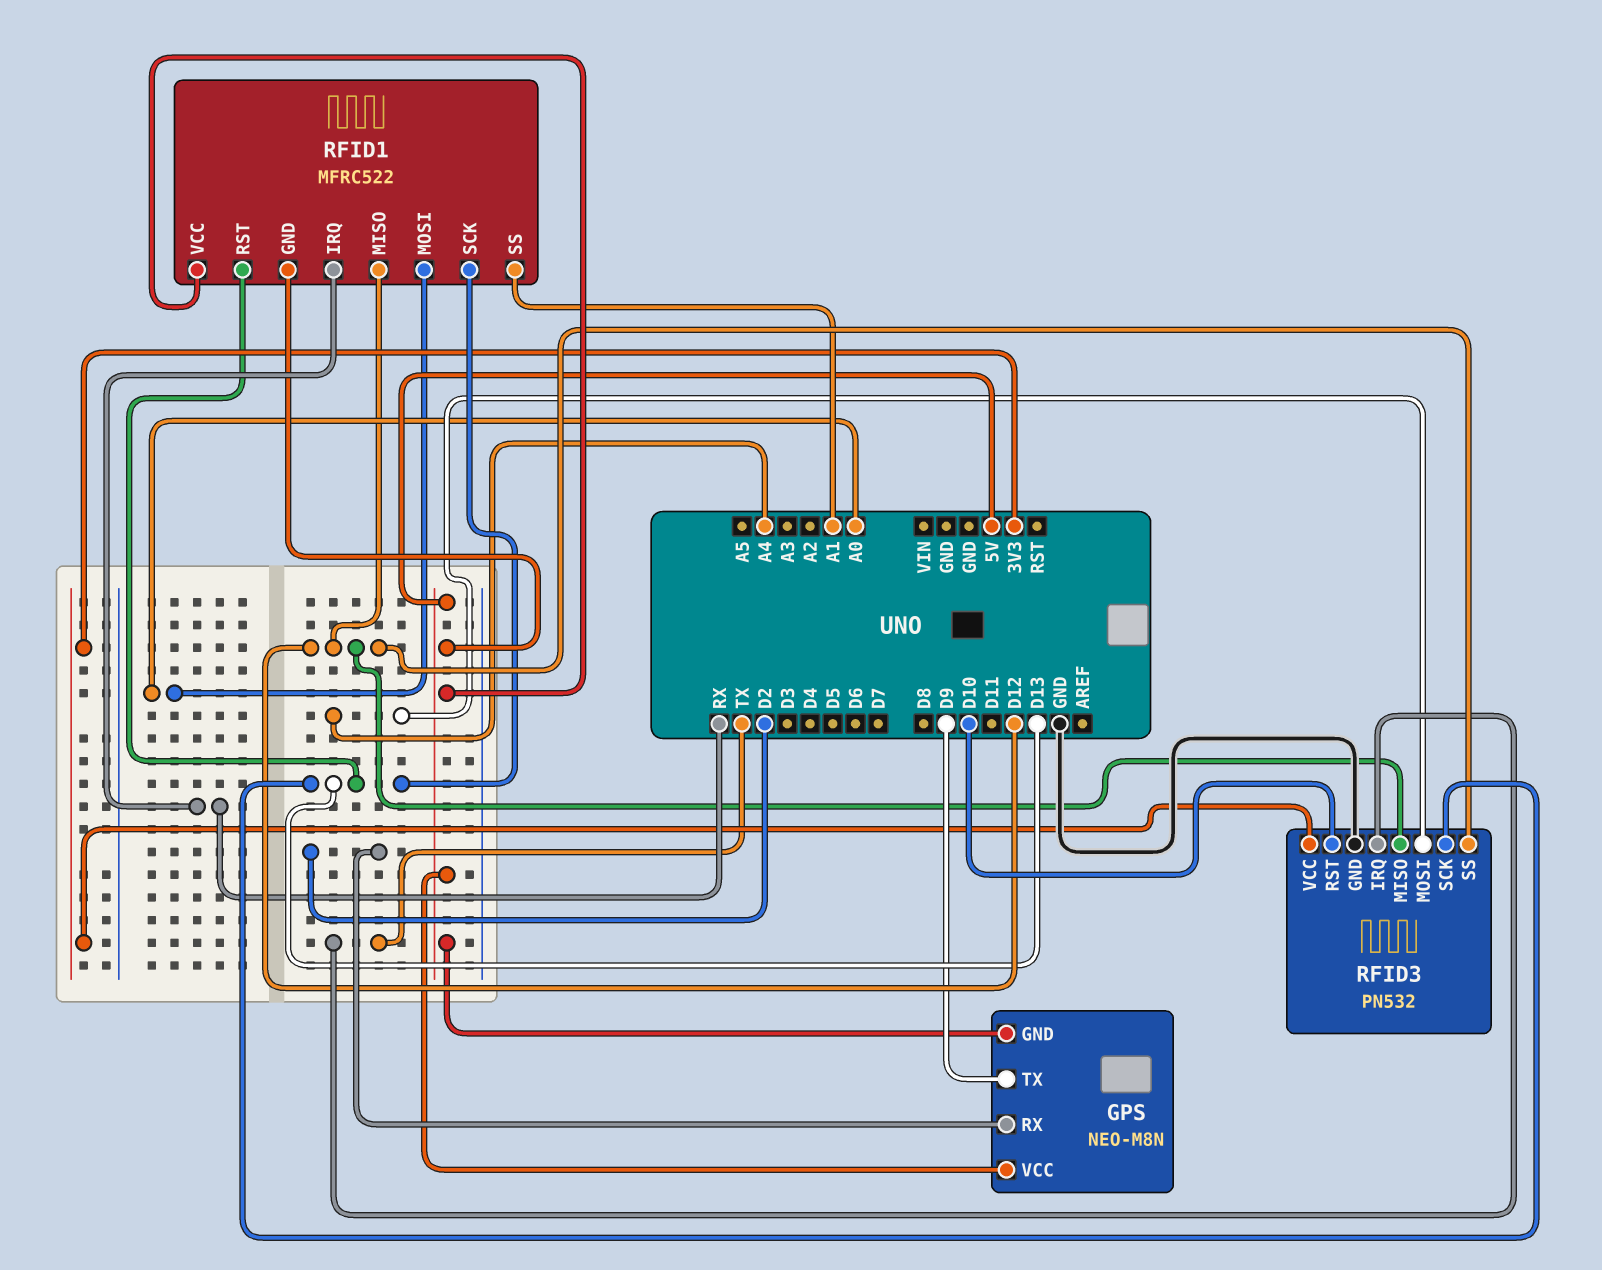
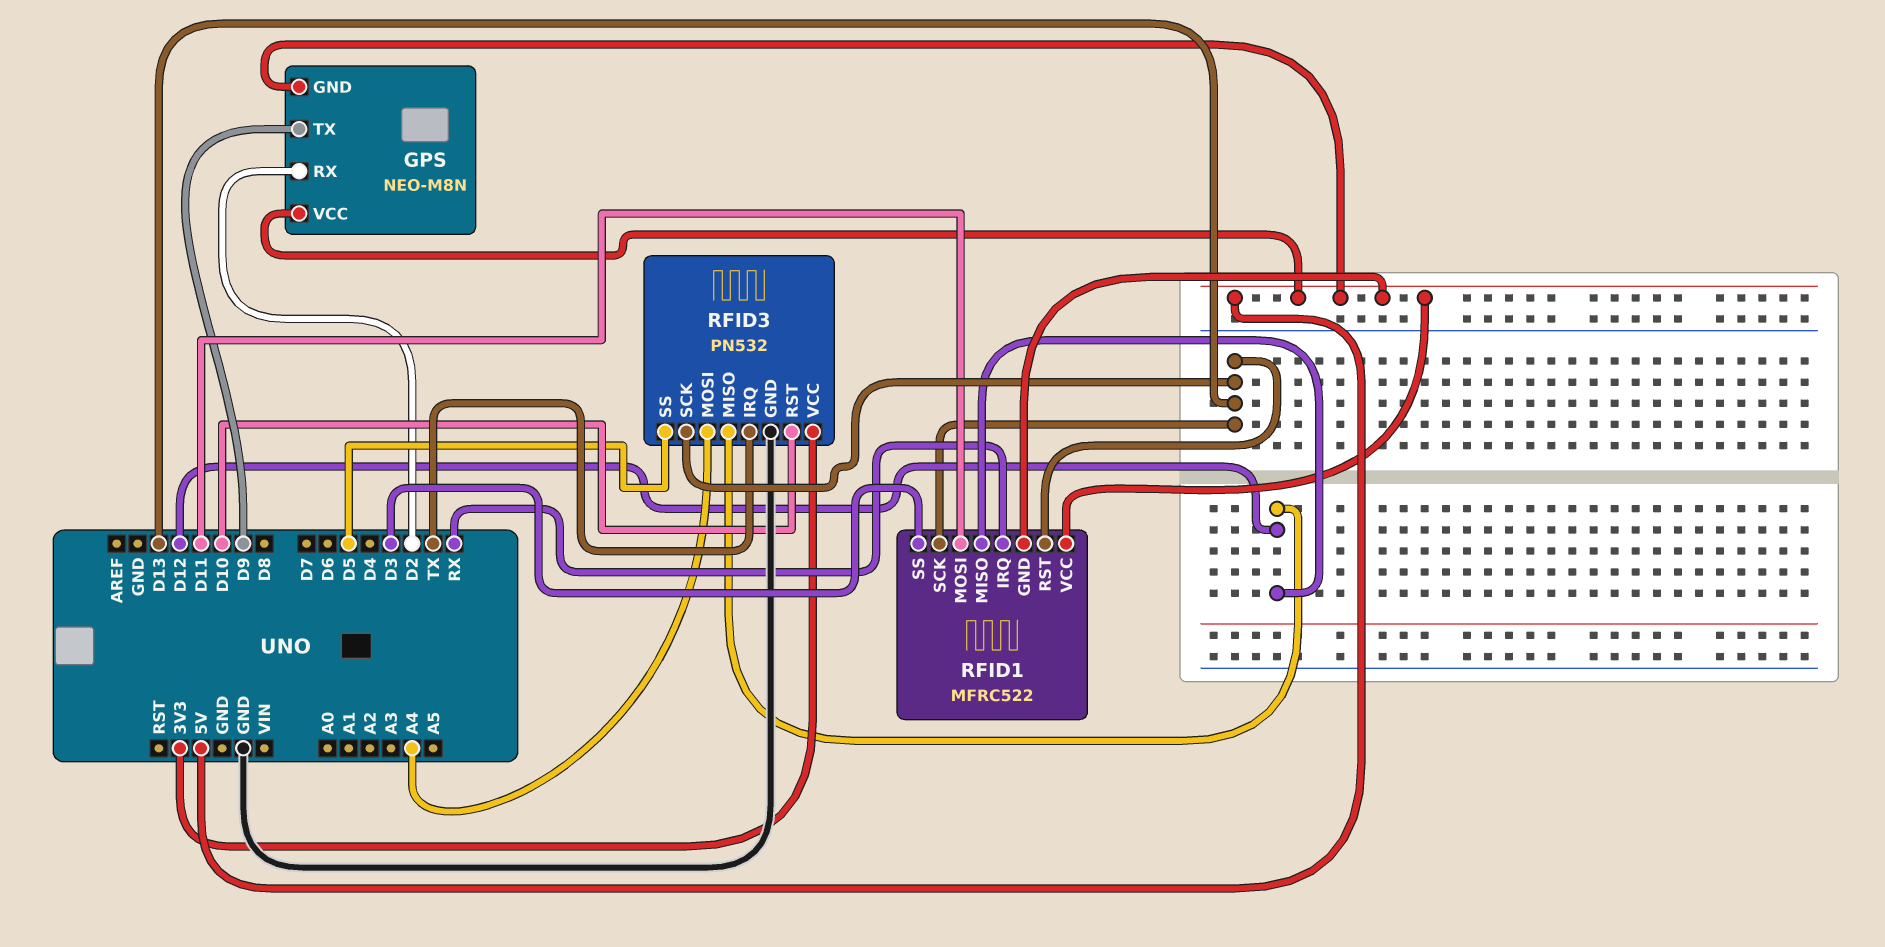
RFID1 pin MOSI: A0 -> D11
RFID1 pin SS: A1 -> D3
RFID3 pin SS: D12 -> D5

